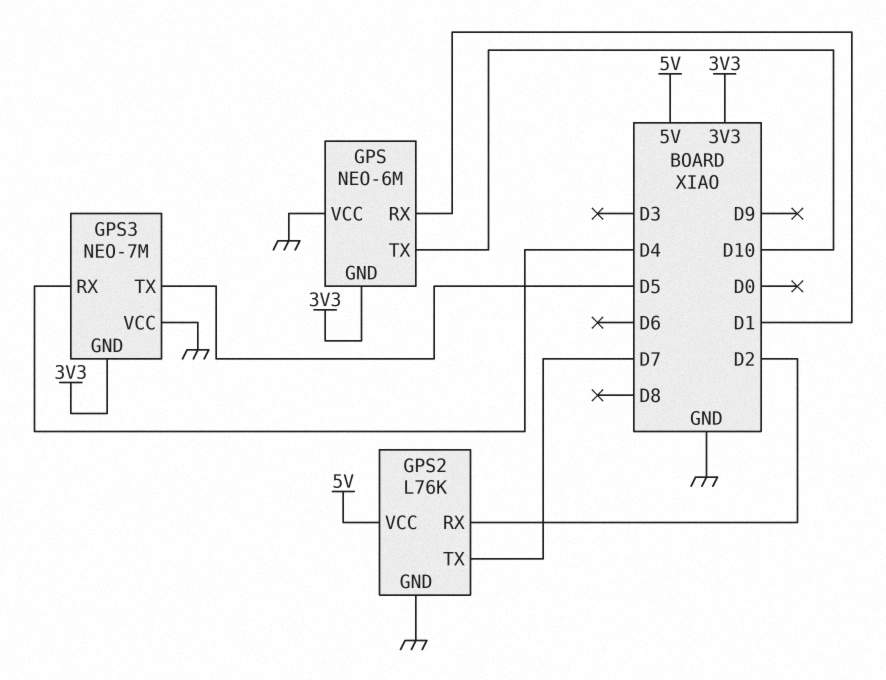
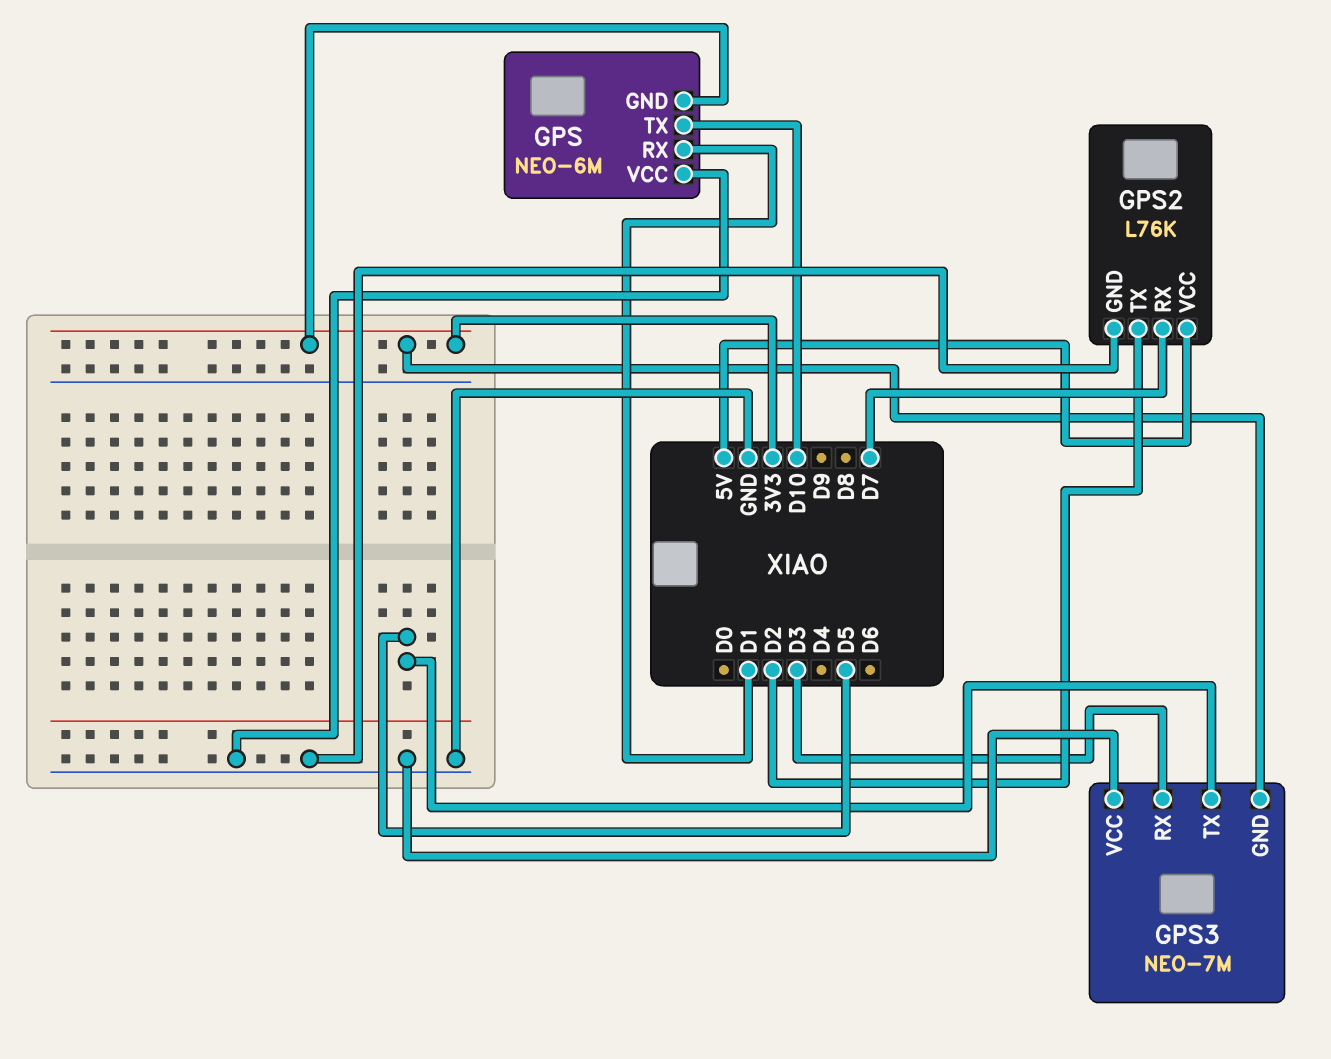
GPS2 pin RX: D2 -> D7
GPS2 pin TX: D7 -> D2
GPS3 pin RX: D4 -> D3

